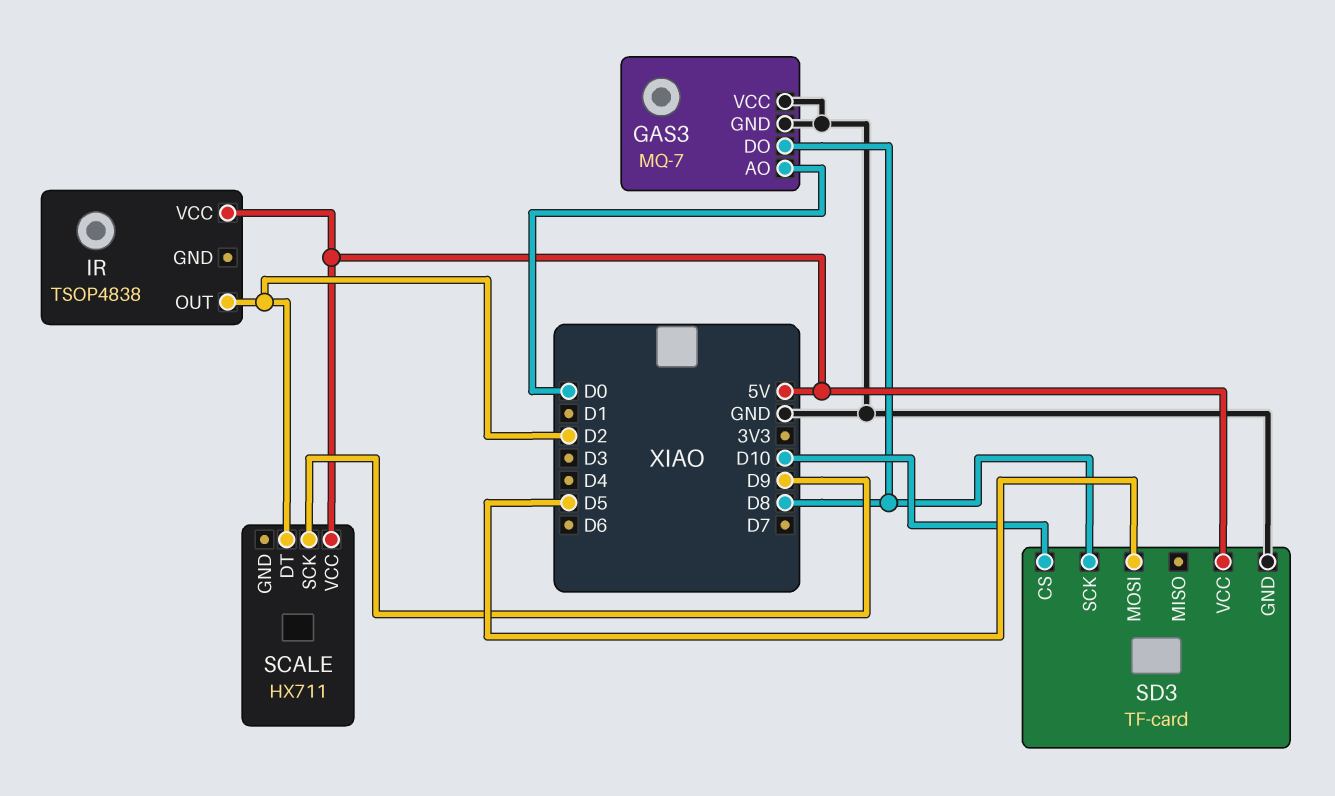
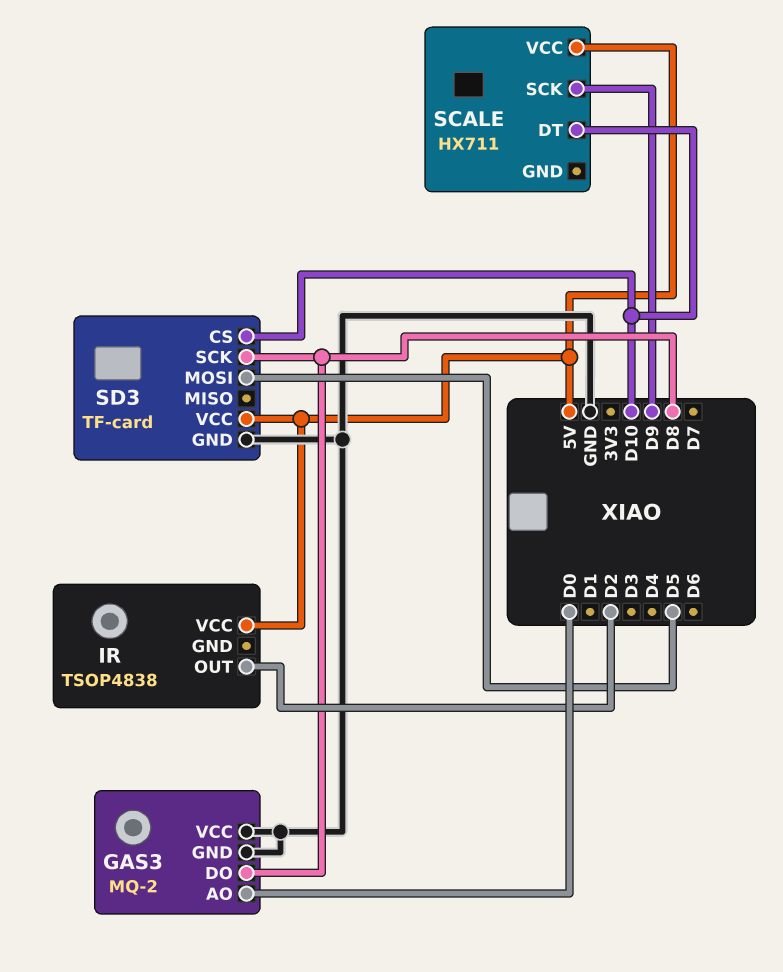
GAS3: MQ-7 -> MQ-2
SCALE pin DT: D2 -> D10

